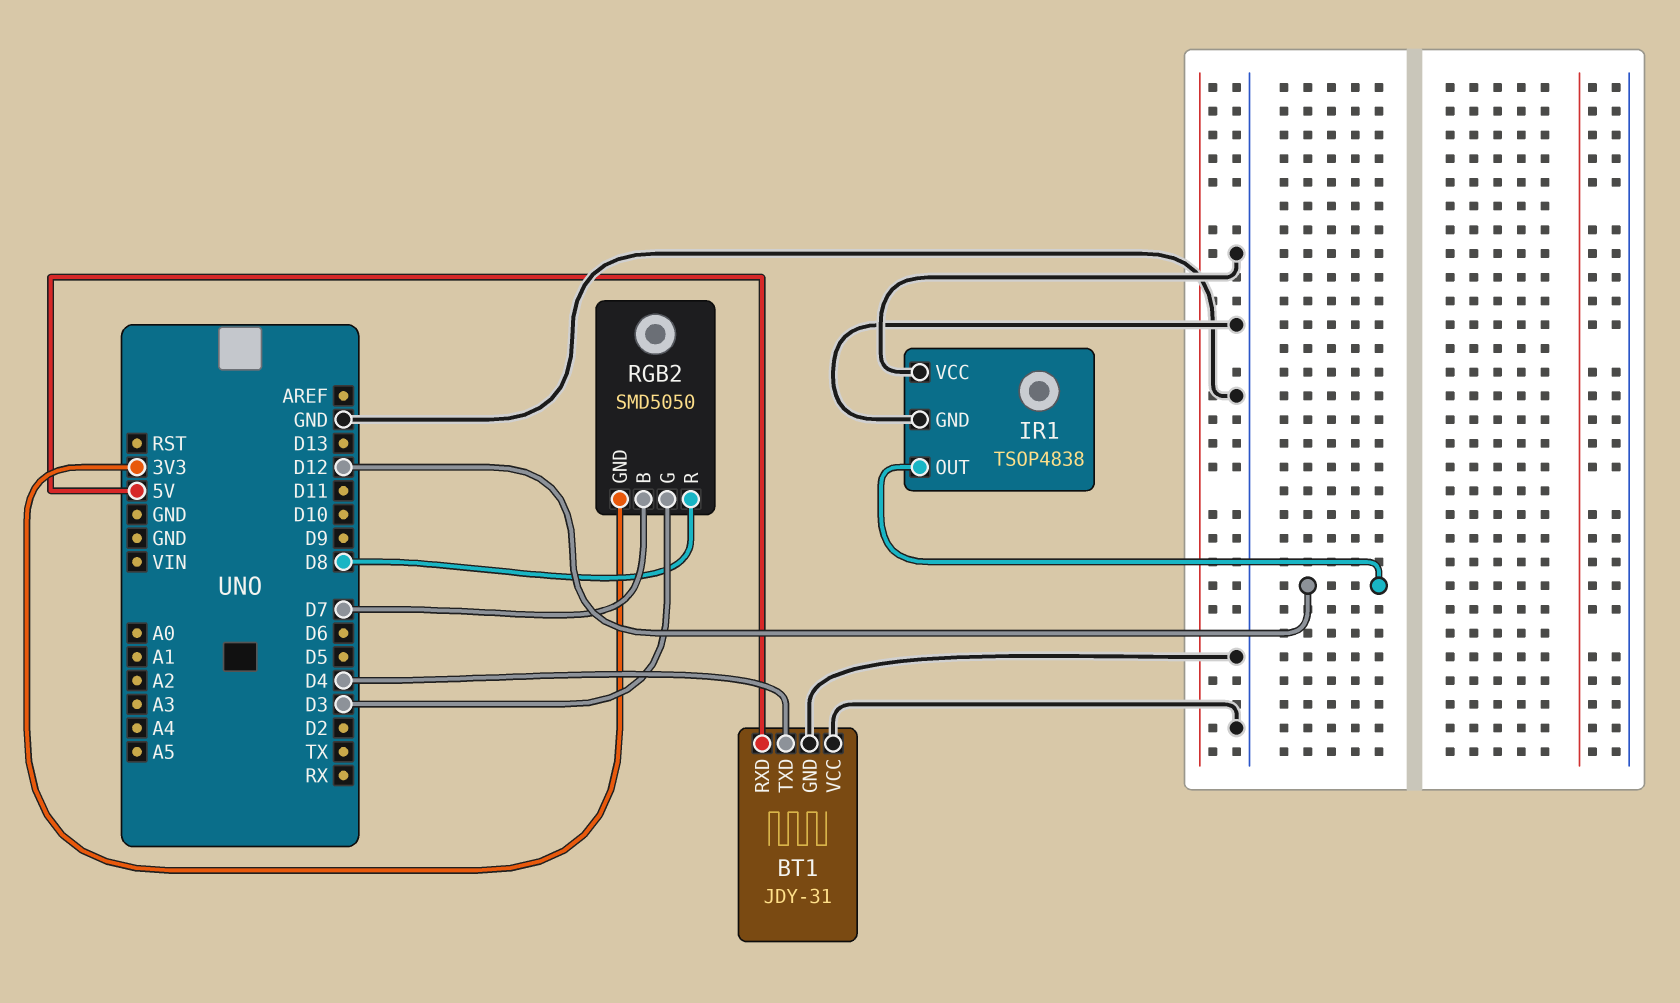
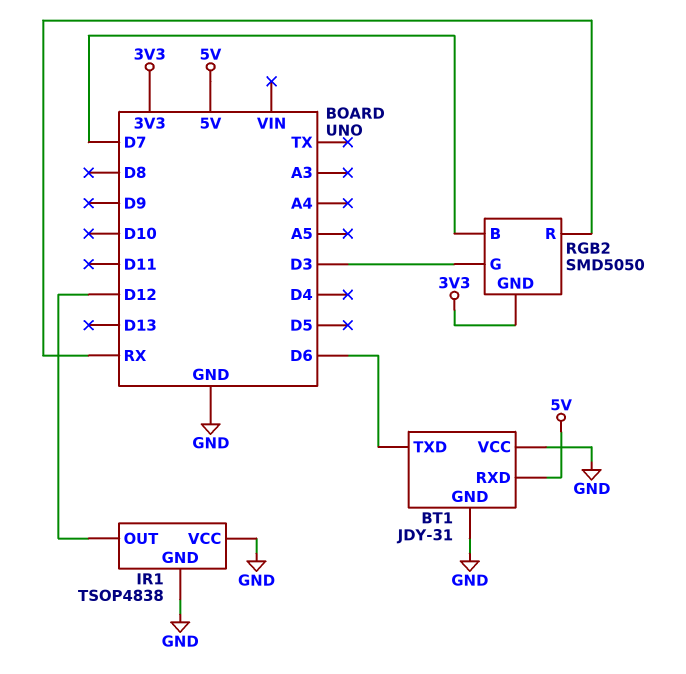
BT1 pin TXD: D4 -> D6
RGB2 pin R: D8 -> RX

